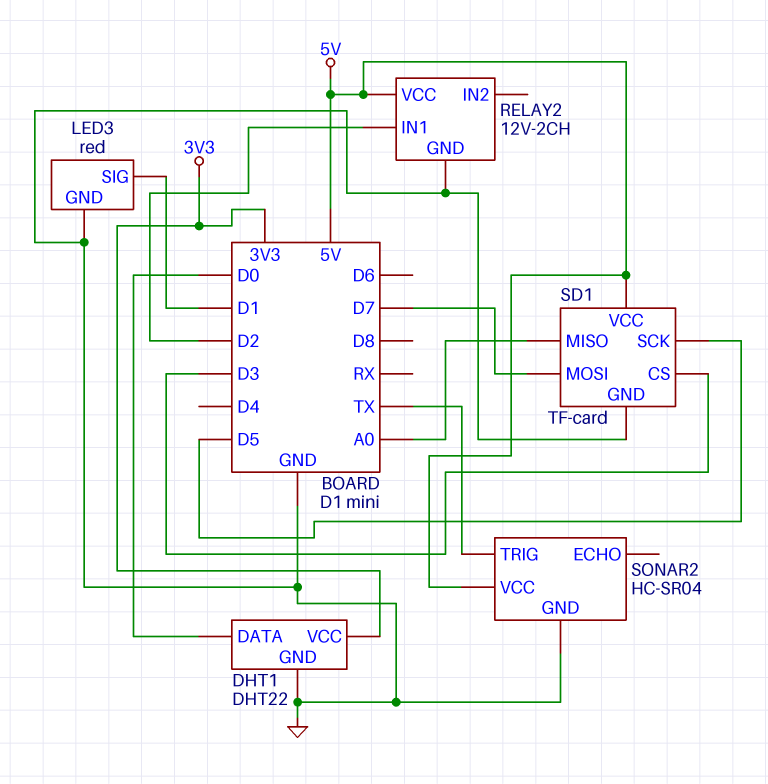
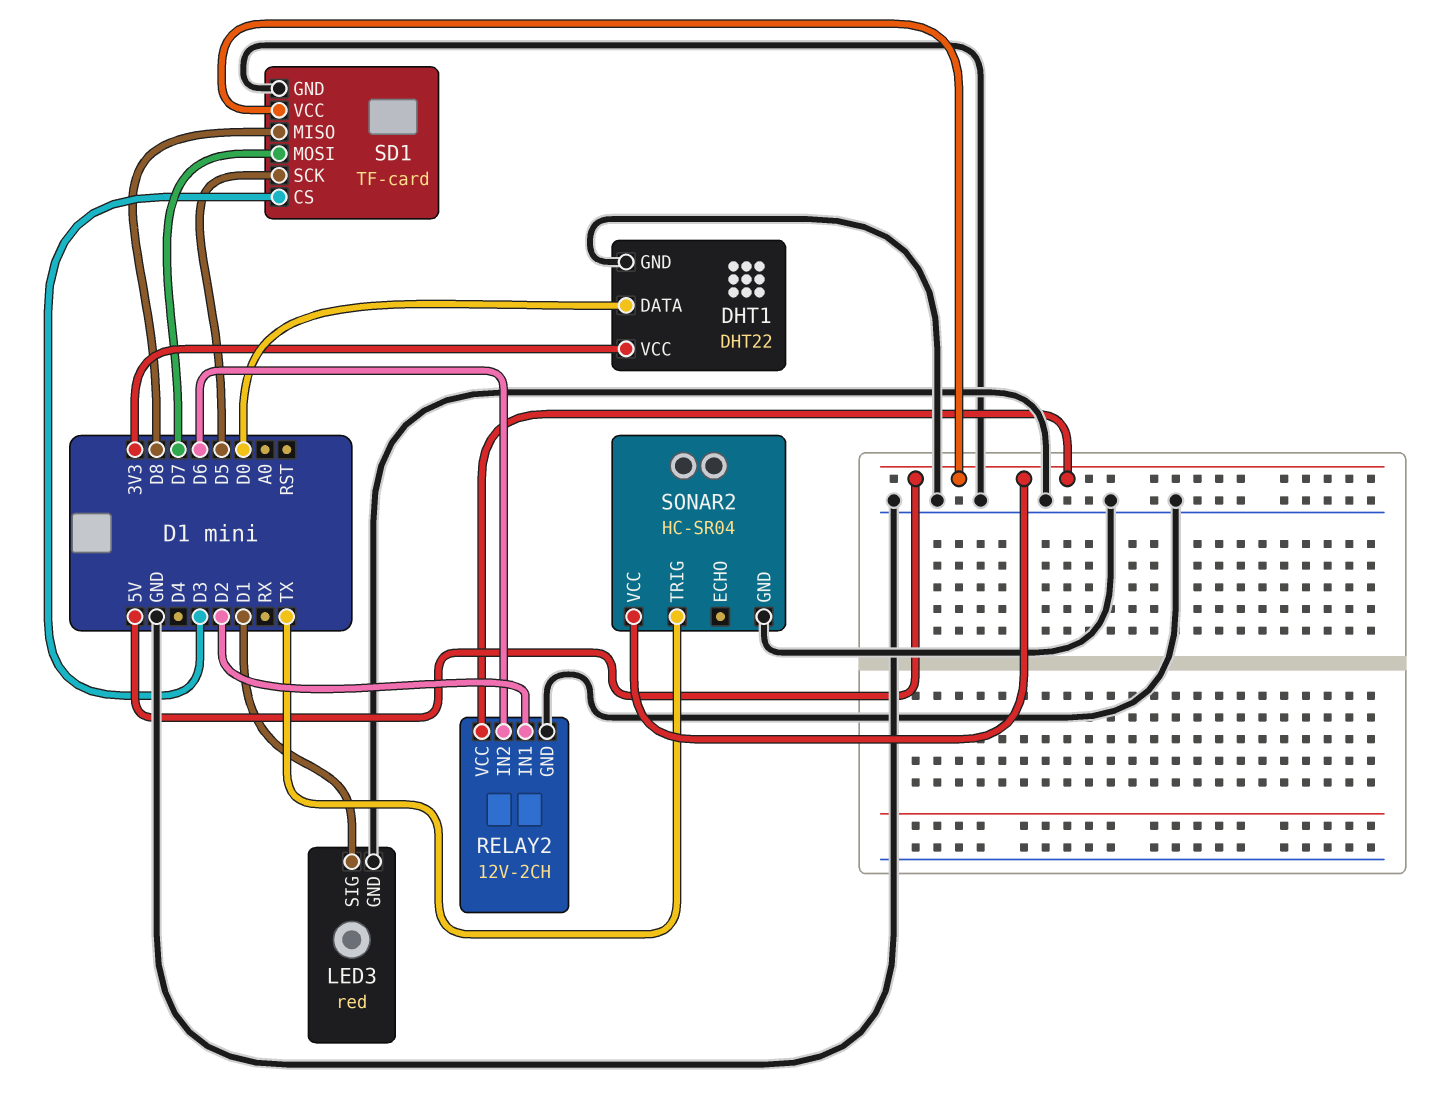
RELAY2 pin IN2: none -> D6
SD1 pin MISO: A0 -> D8

